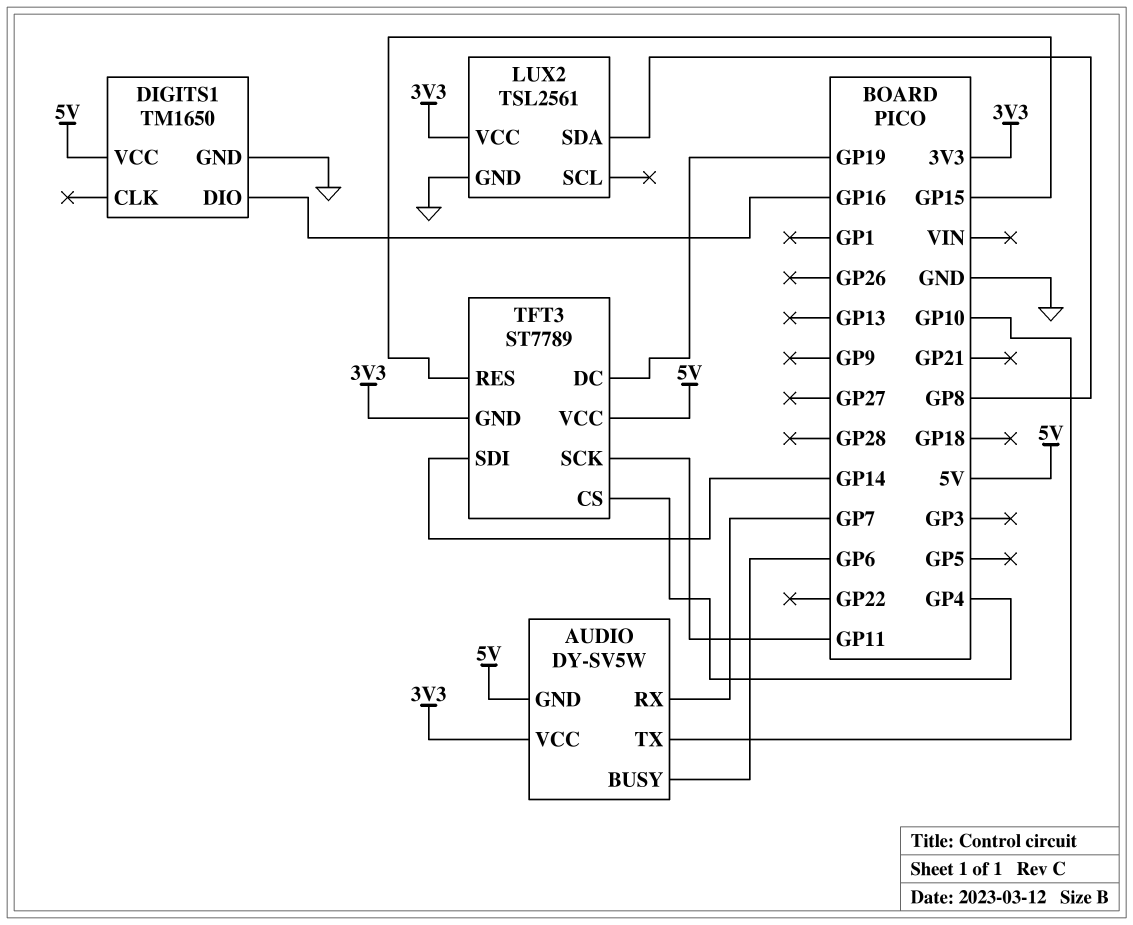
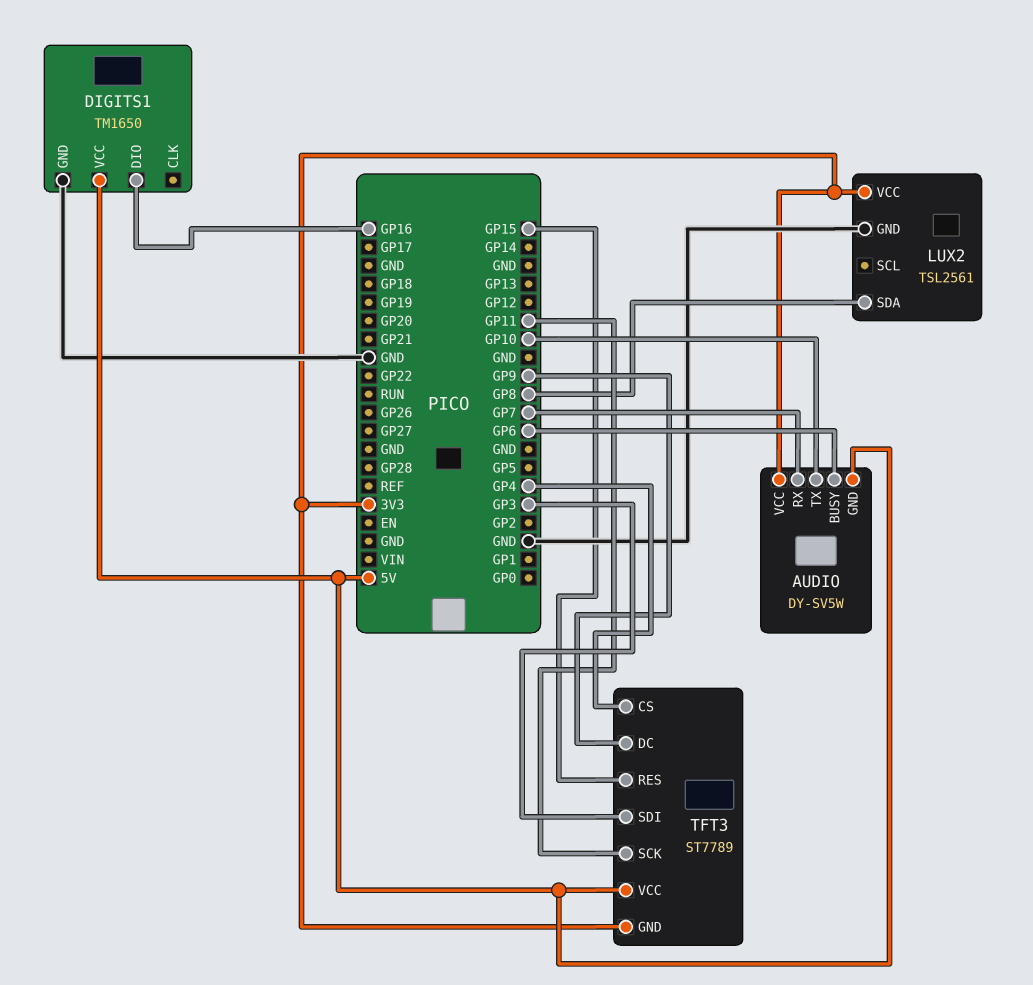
TFT3 pin DC: GP19 -> GP9
TFT3 pin SDI: GP14 -> GP3

